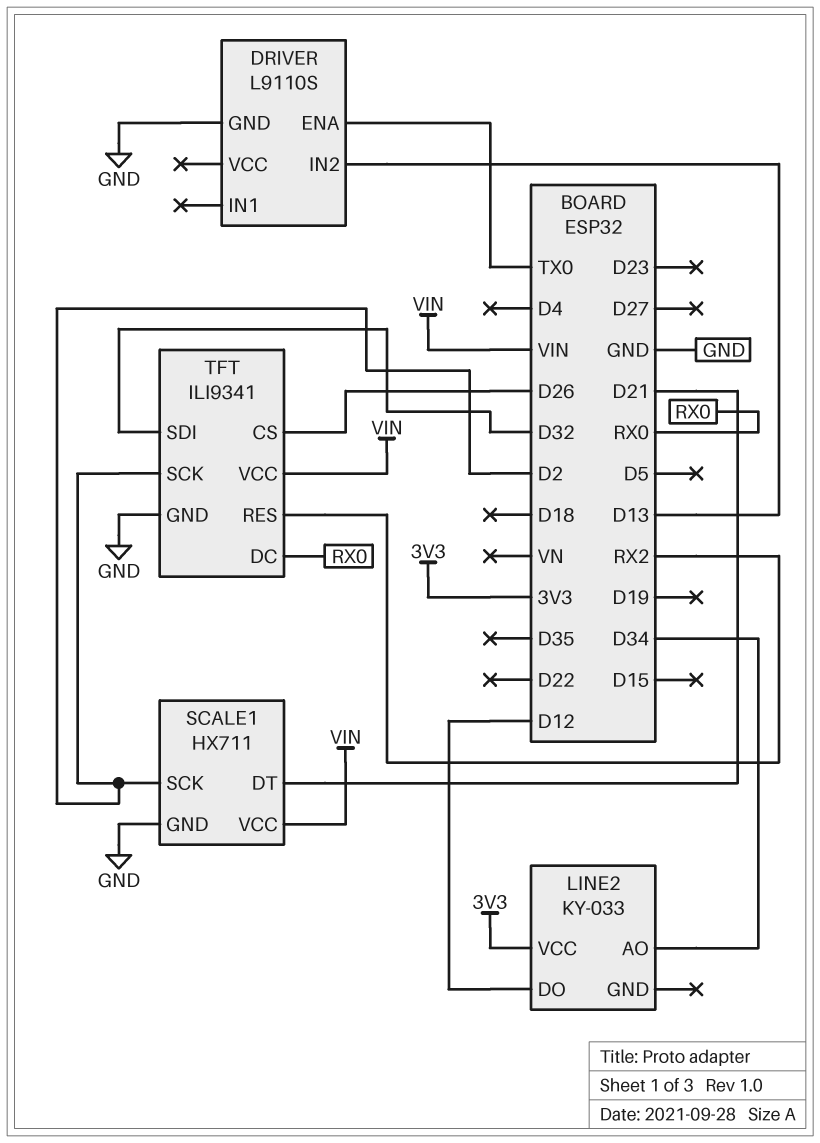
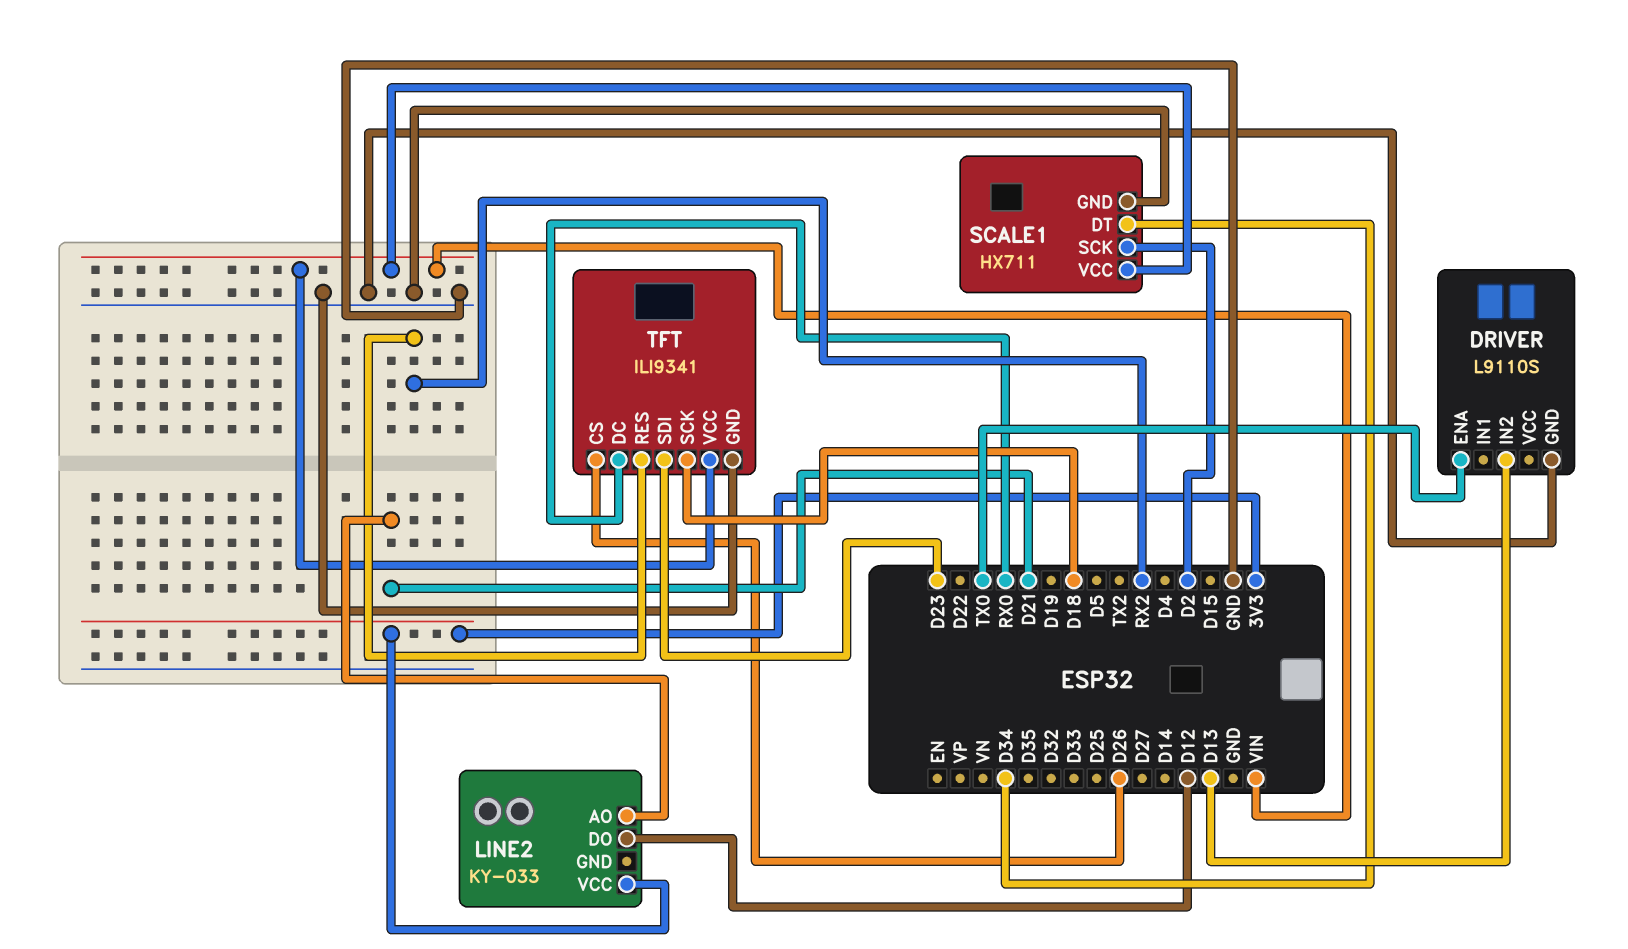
LINE2 pin AO: D34 -> D21
SCALE1 pin DT: D21 -> D34
TFT pin SCK: D2 -> D18
TFT pin SDI: D32 -> D23

